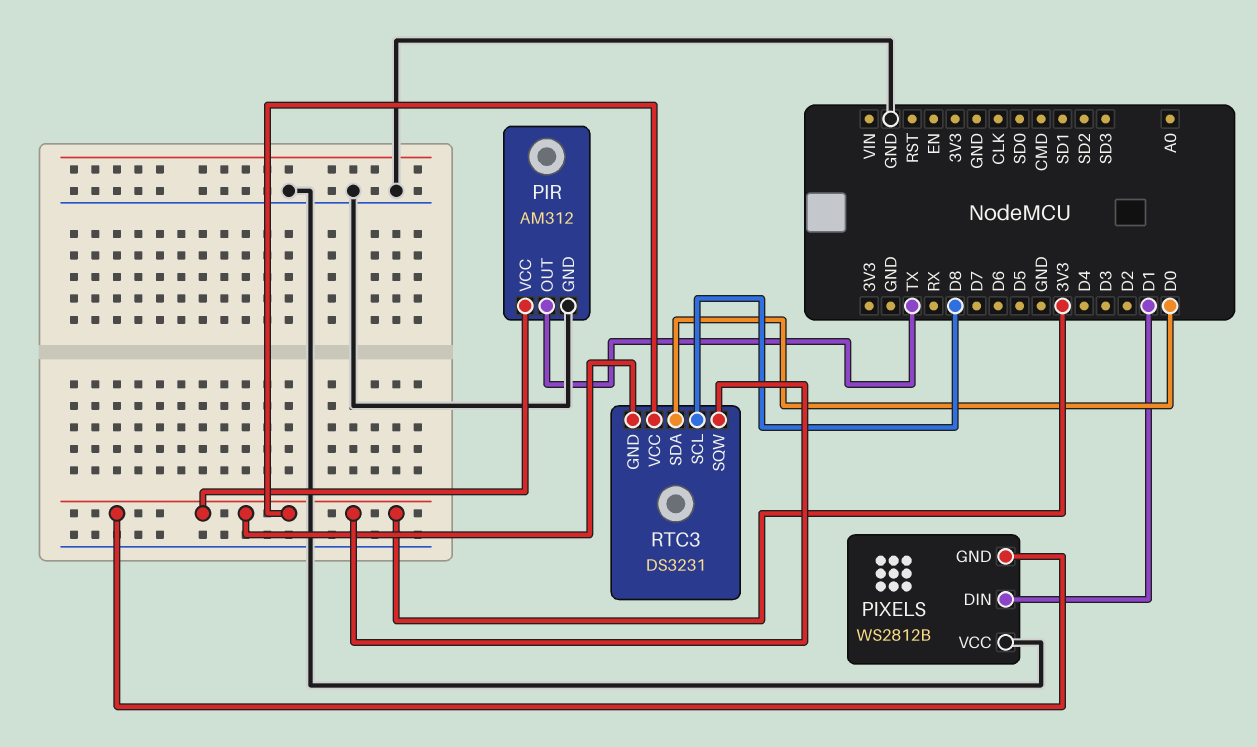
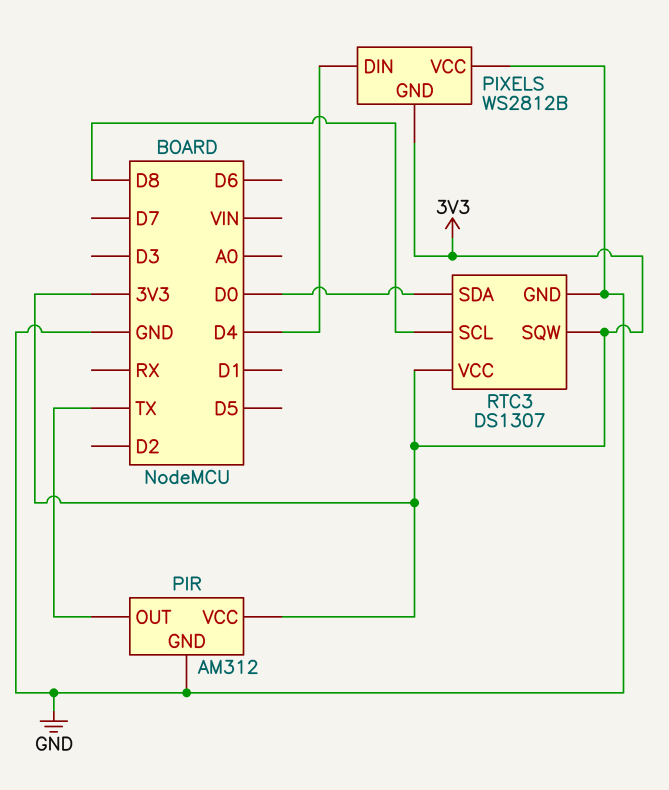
PIXELS pin DIN: D1 -> D4
RTC3: DS3231 -> DS1307
RTC3 pin GND: 3V3 -> GND

